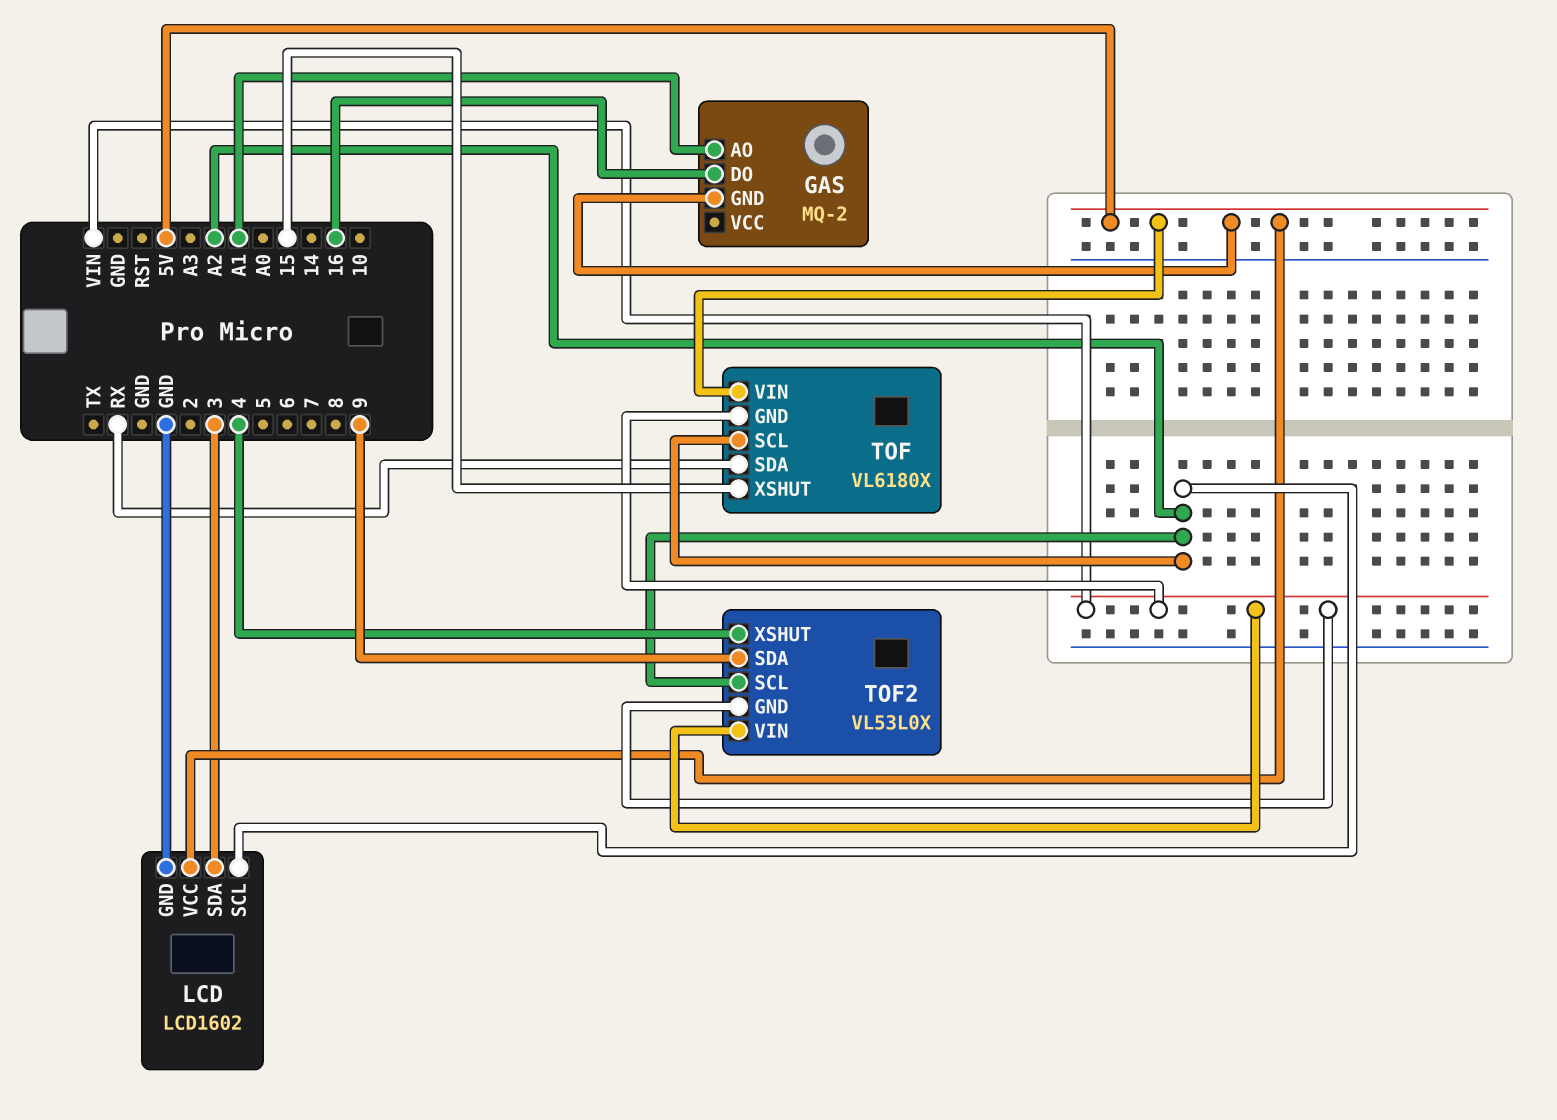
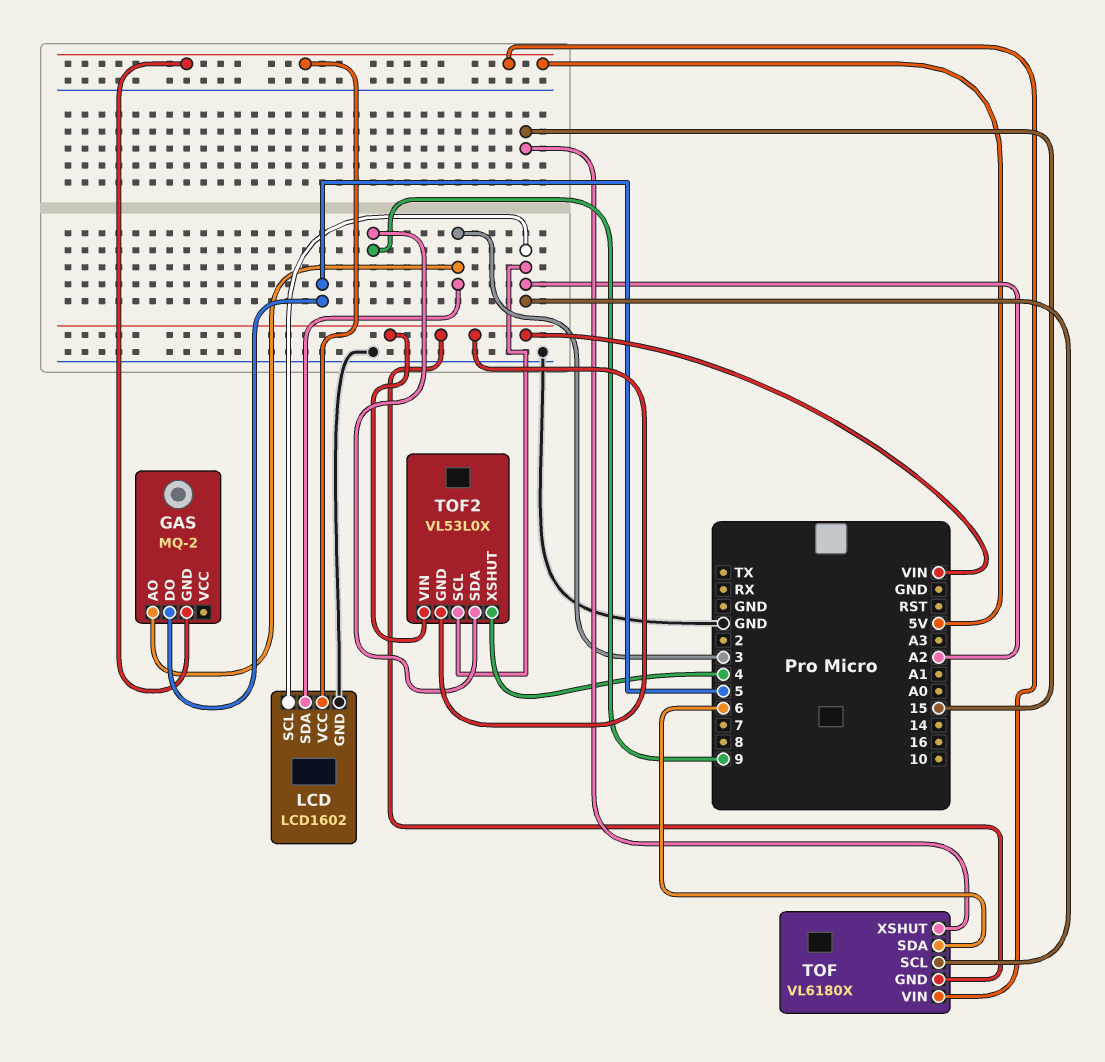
GAS pin AO: A1 -> 3
GAS pin DO: 16 -> 5
TOF pin SDA: RX -> 6

